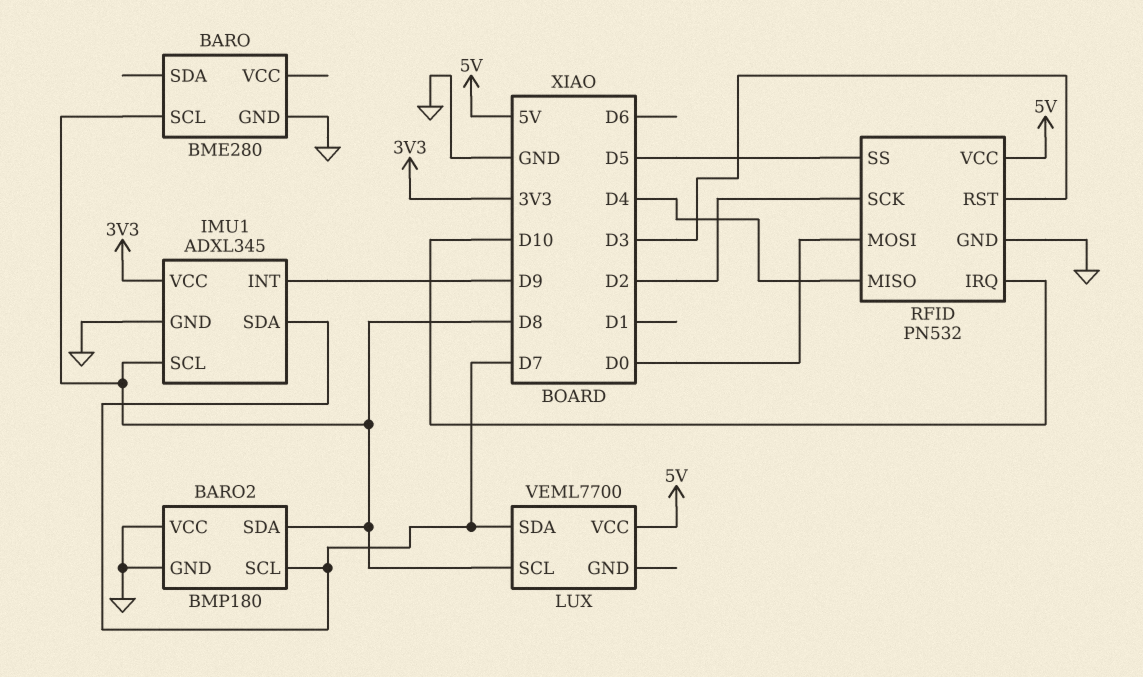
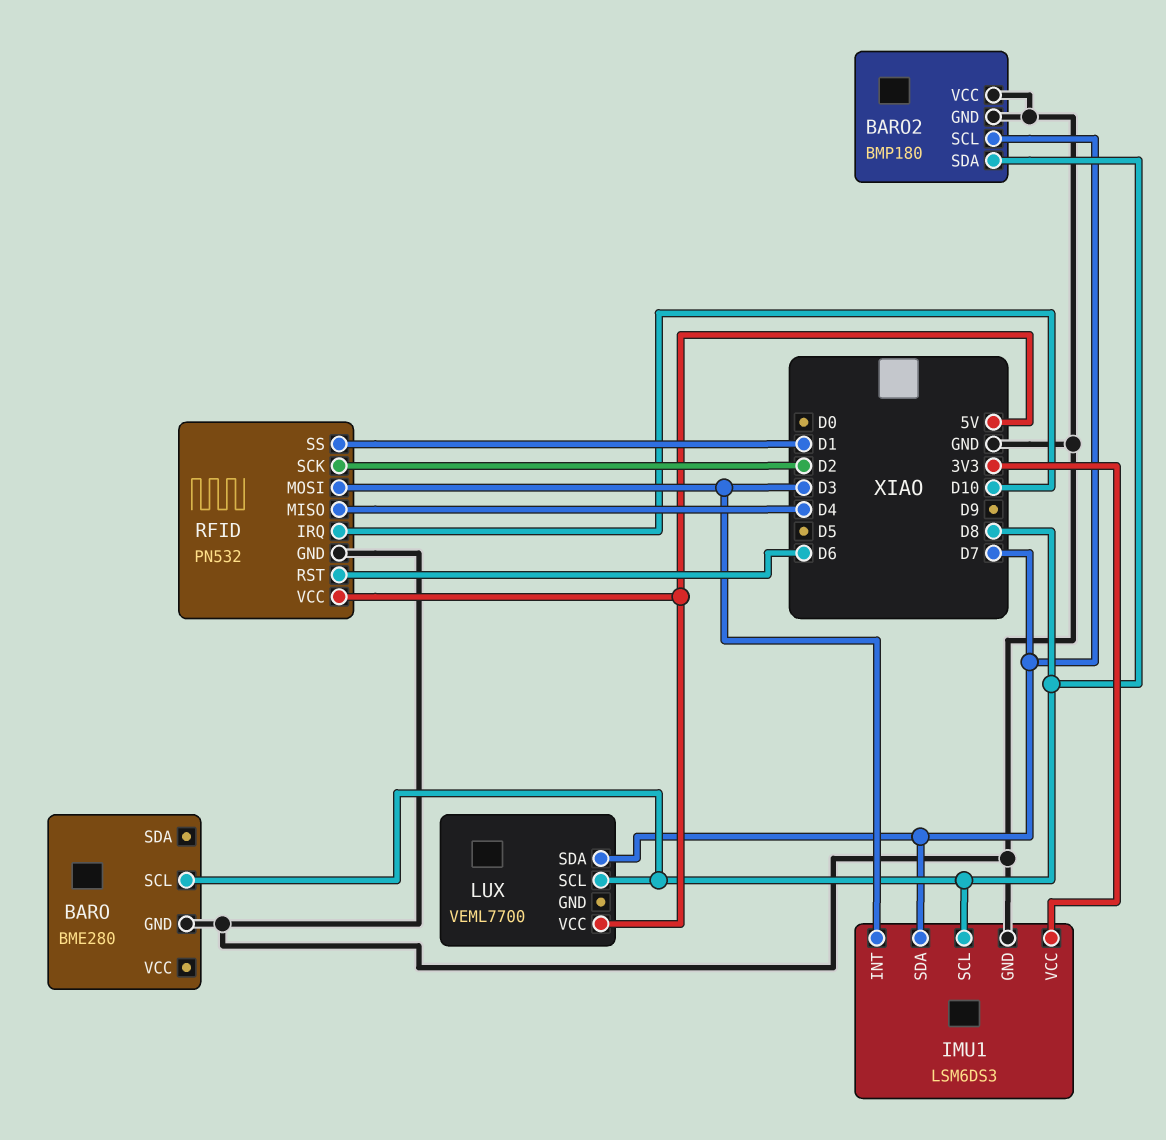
IMU1: ADXL345 -> LSM6DS3
IMU1 pin INT: D9 -> D3
RFID pin MOSI: D0 -> D3
RFID pin RST: D3 -> D6
RFID pin SS: D5 -> D1

